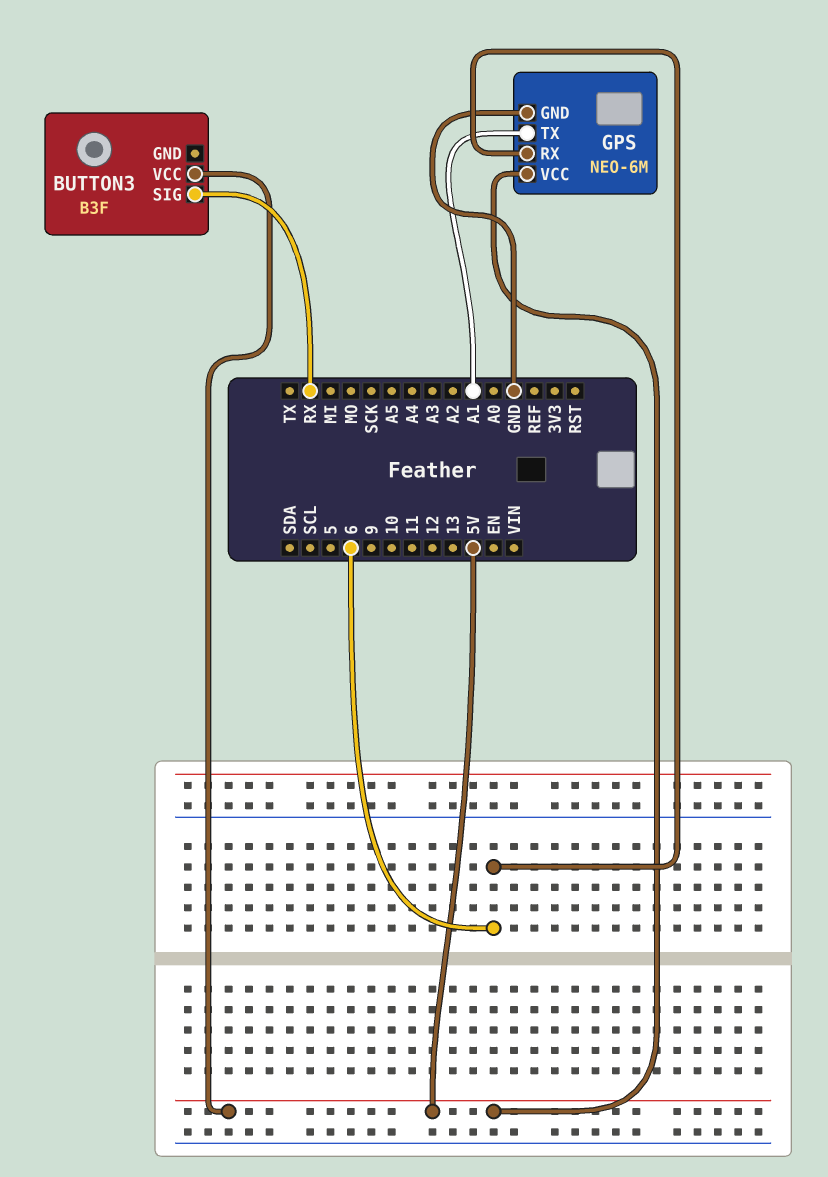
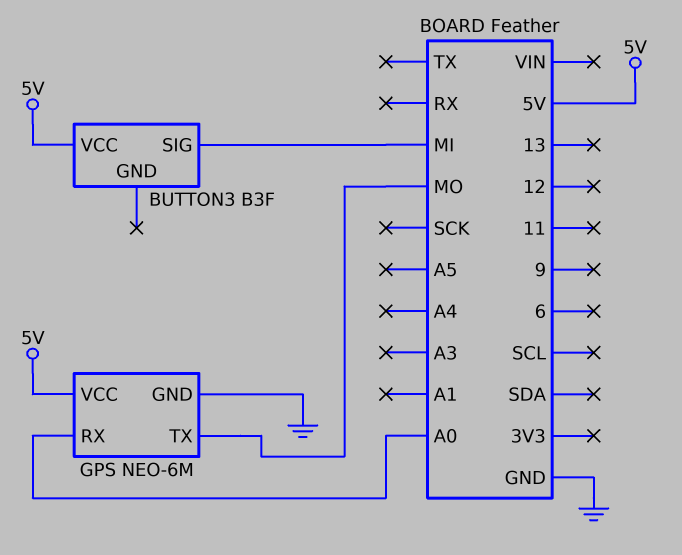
BUTTON3 pin SIG: RX -> MI
GPS pin RX: 6 -> A0
GPS pin TX: A1 -> MO

